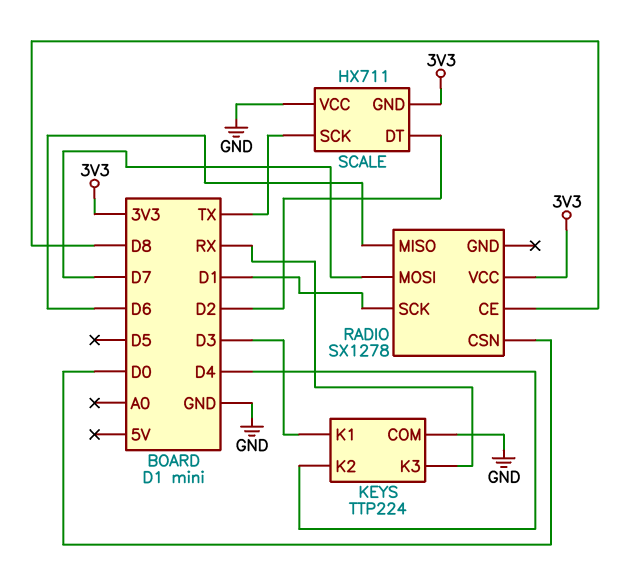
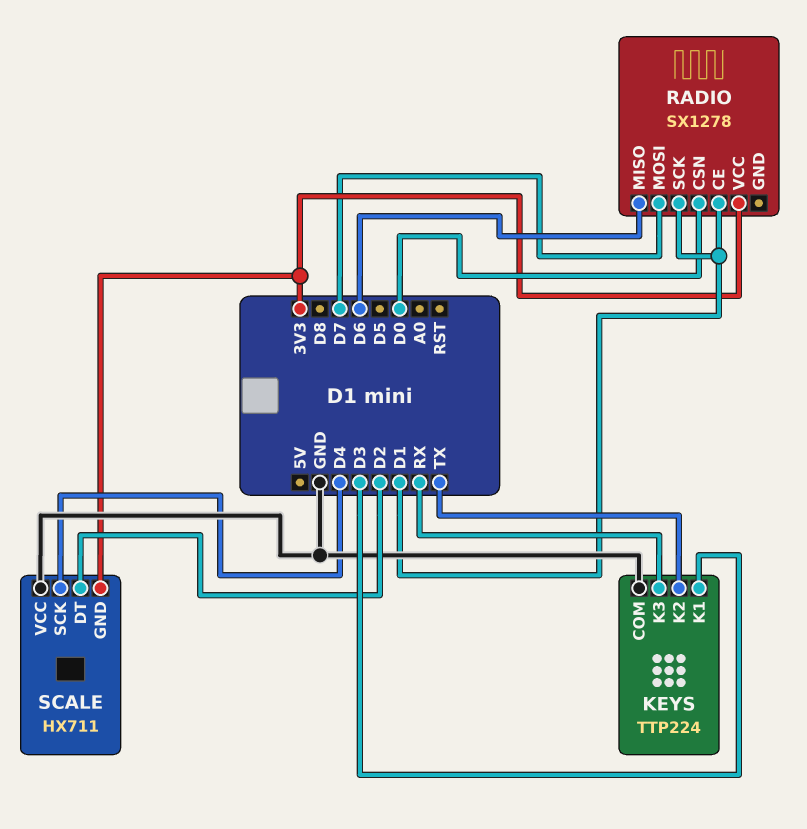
KEYS pin K2: D4 -> TX
RADIO pin CE: D8 -> D1
SCALE pin SCK: TX -> D4

